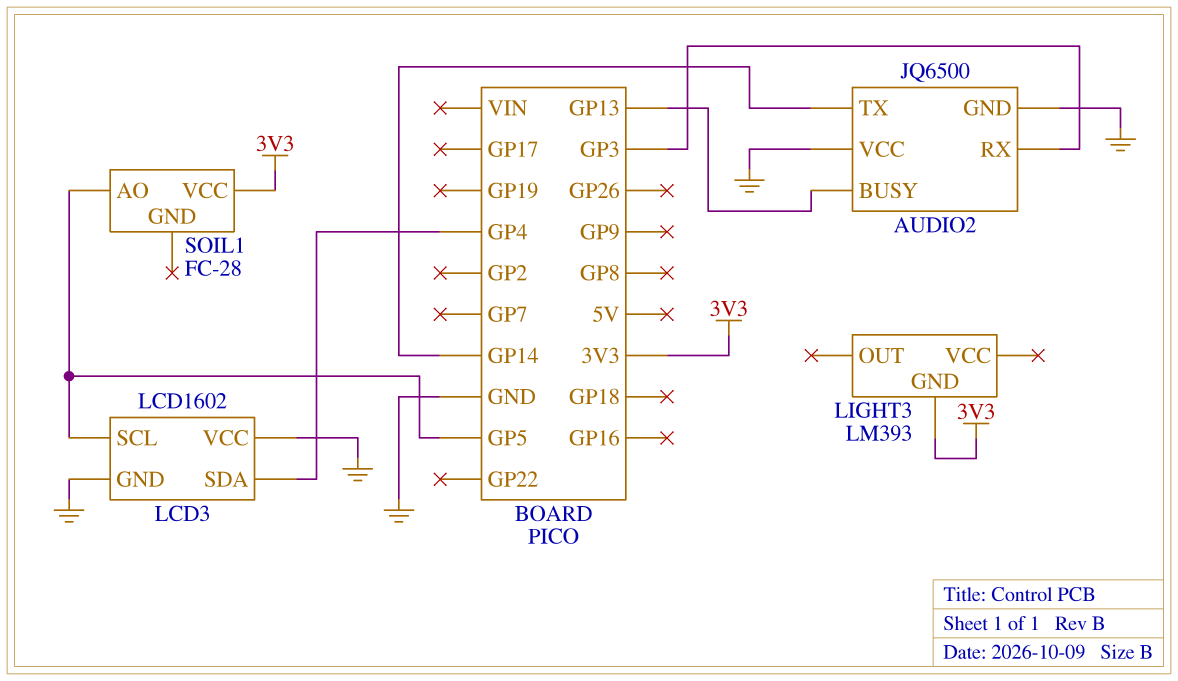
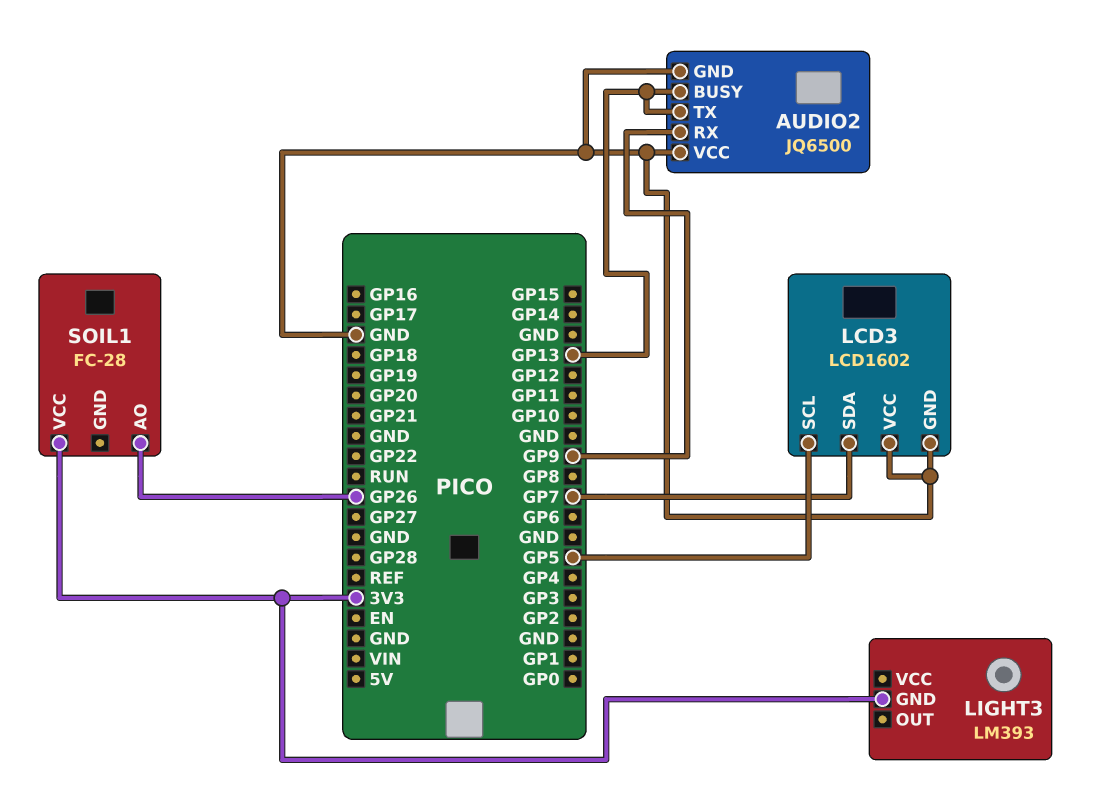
AUDIO2 pin RX: GP3 -> GP9
AUDIO2 pin TX: GP14 -> GP13
LCD3 pin SDA: GP4 -> GP7
SOIL1 pin AO: GP5 -> GP26

